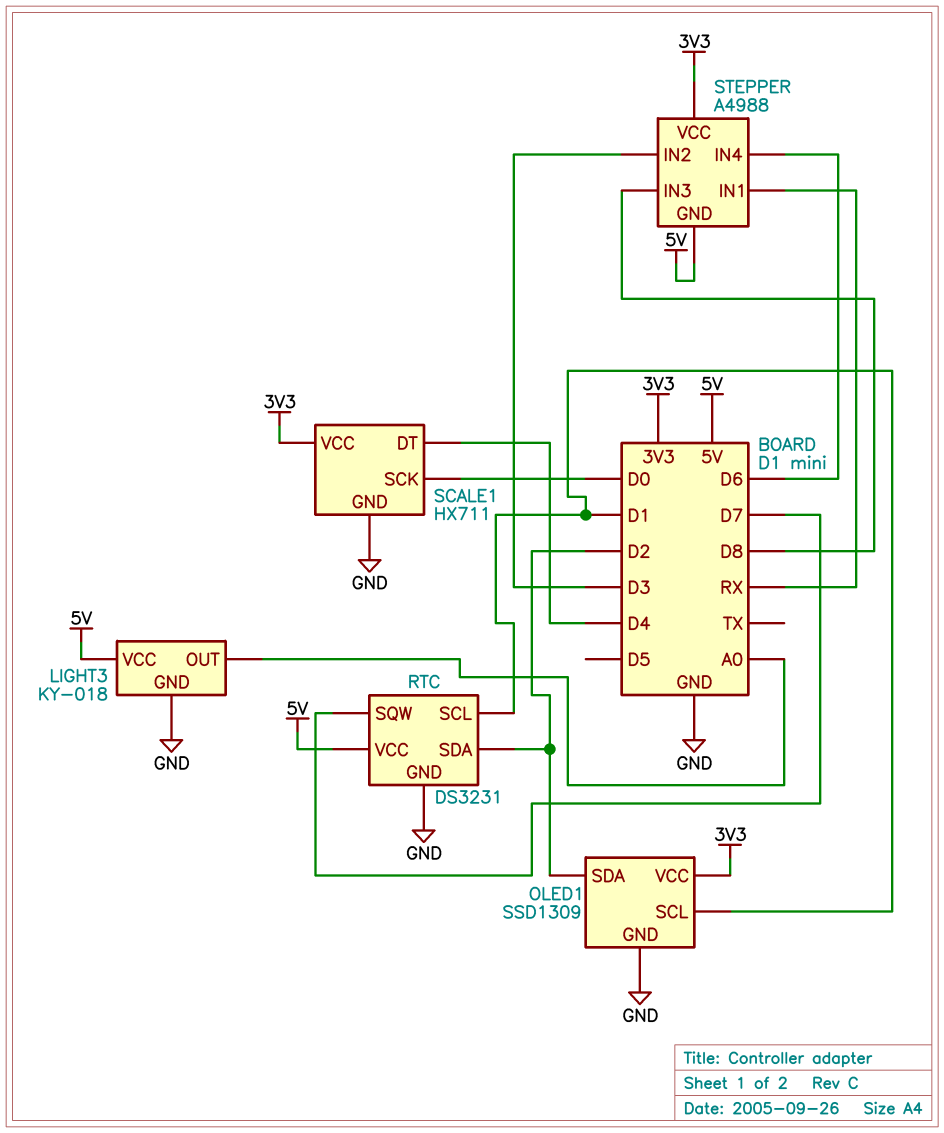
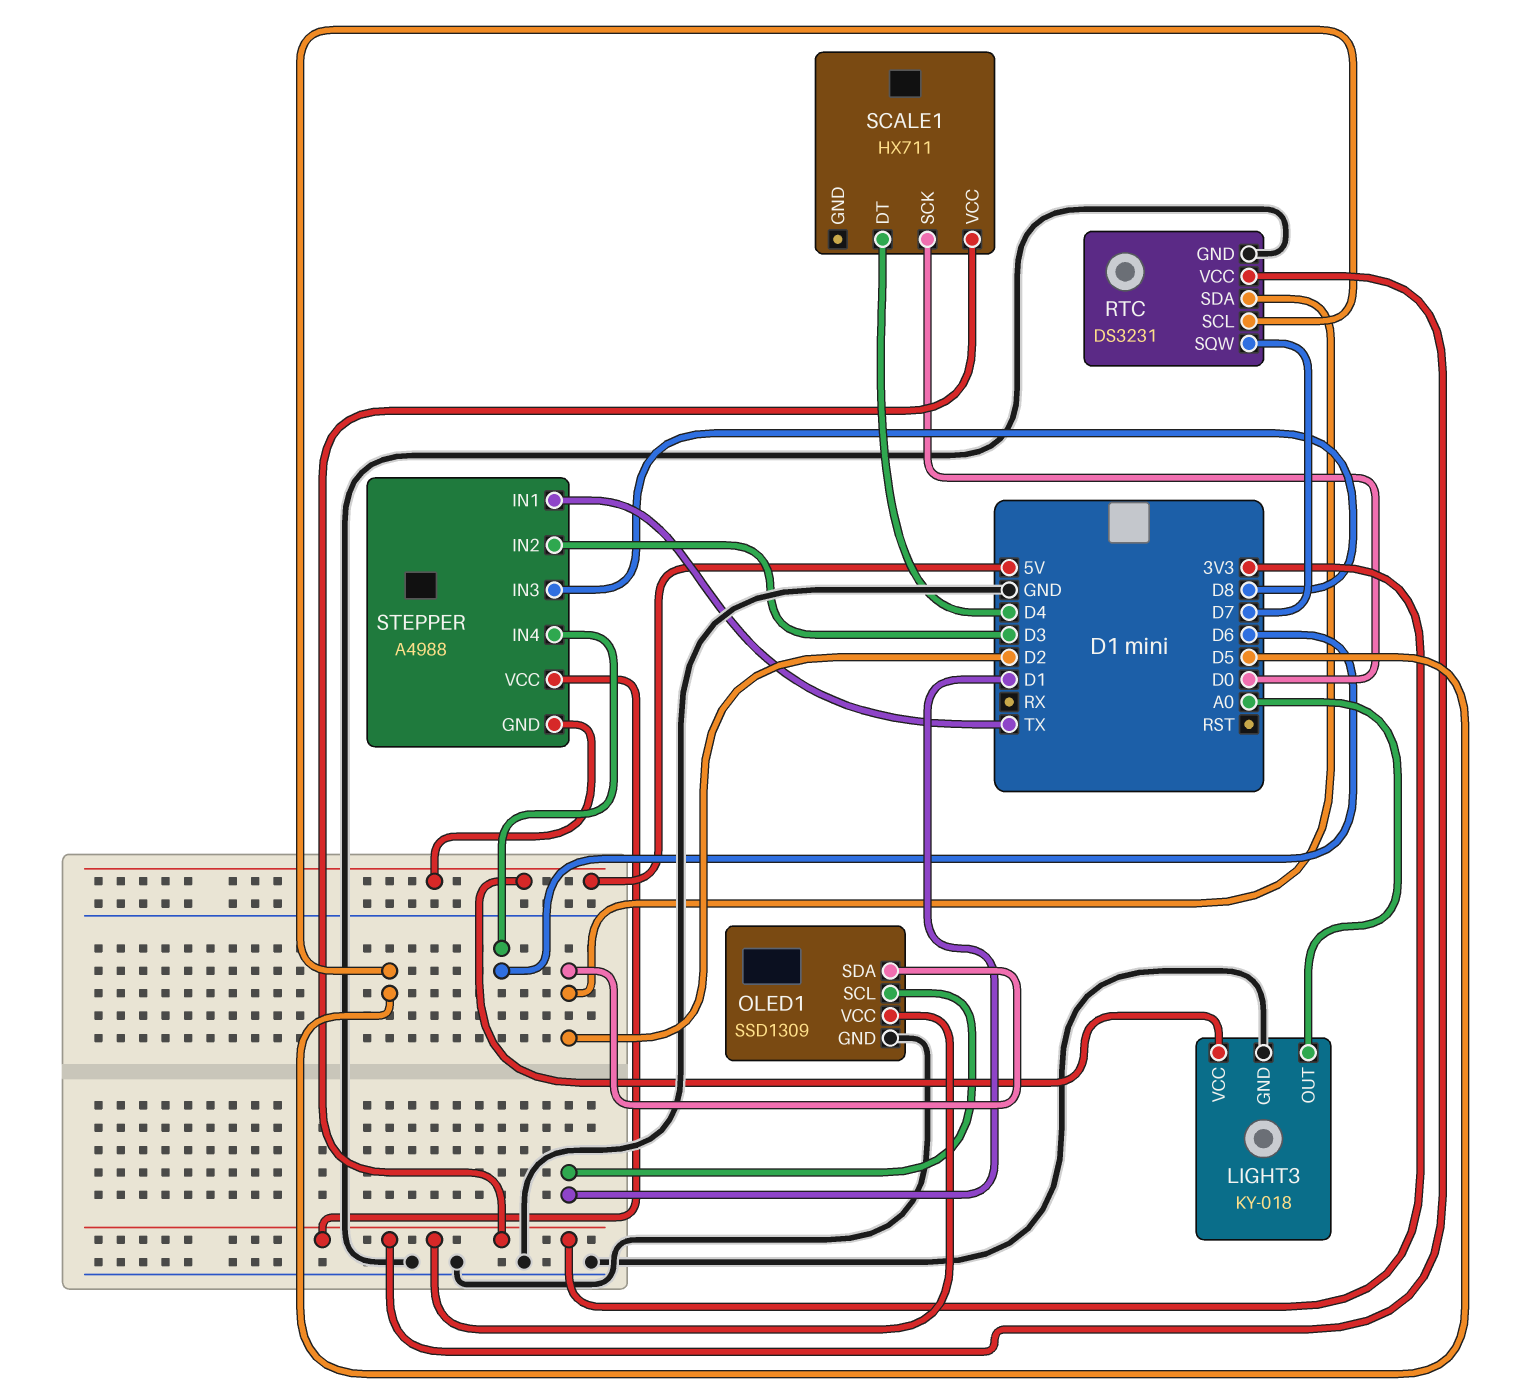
RTC pin SCL: D1 -> D5
RTC pin VCC: 5V -> 3V3
SCALE1 pin GND: GND -> none
STEPPER pin IN1: RX -> TX

